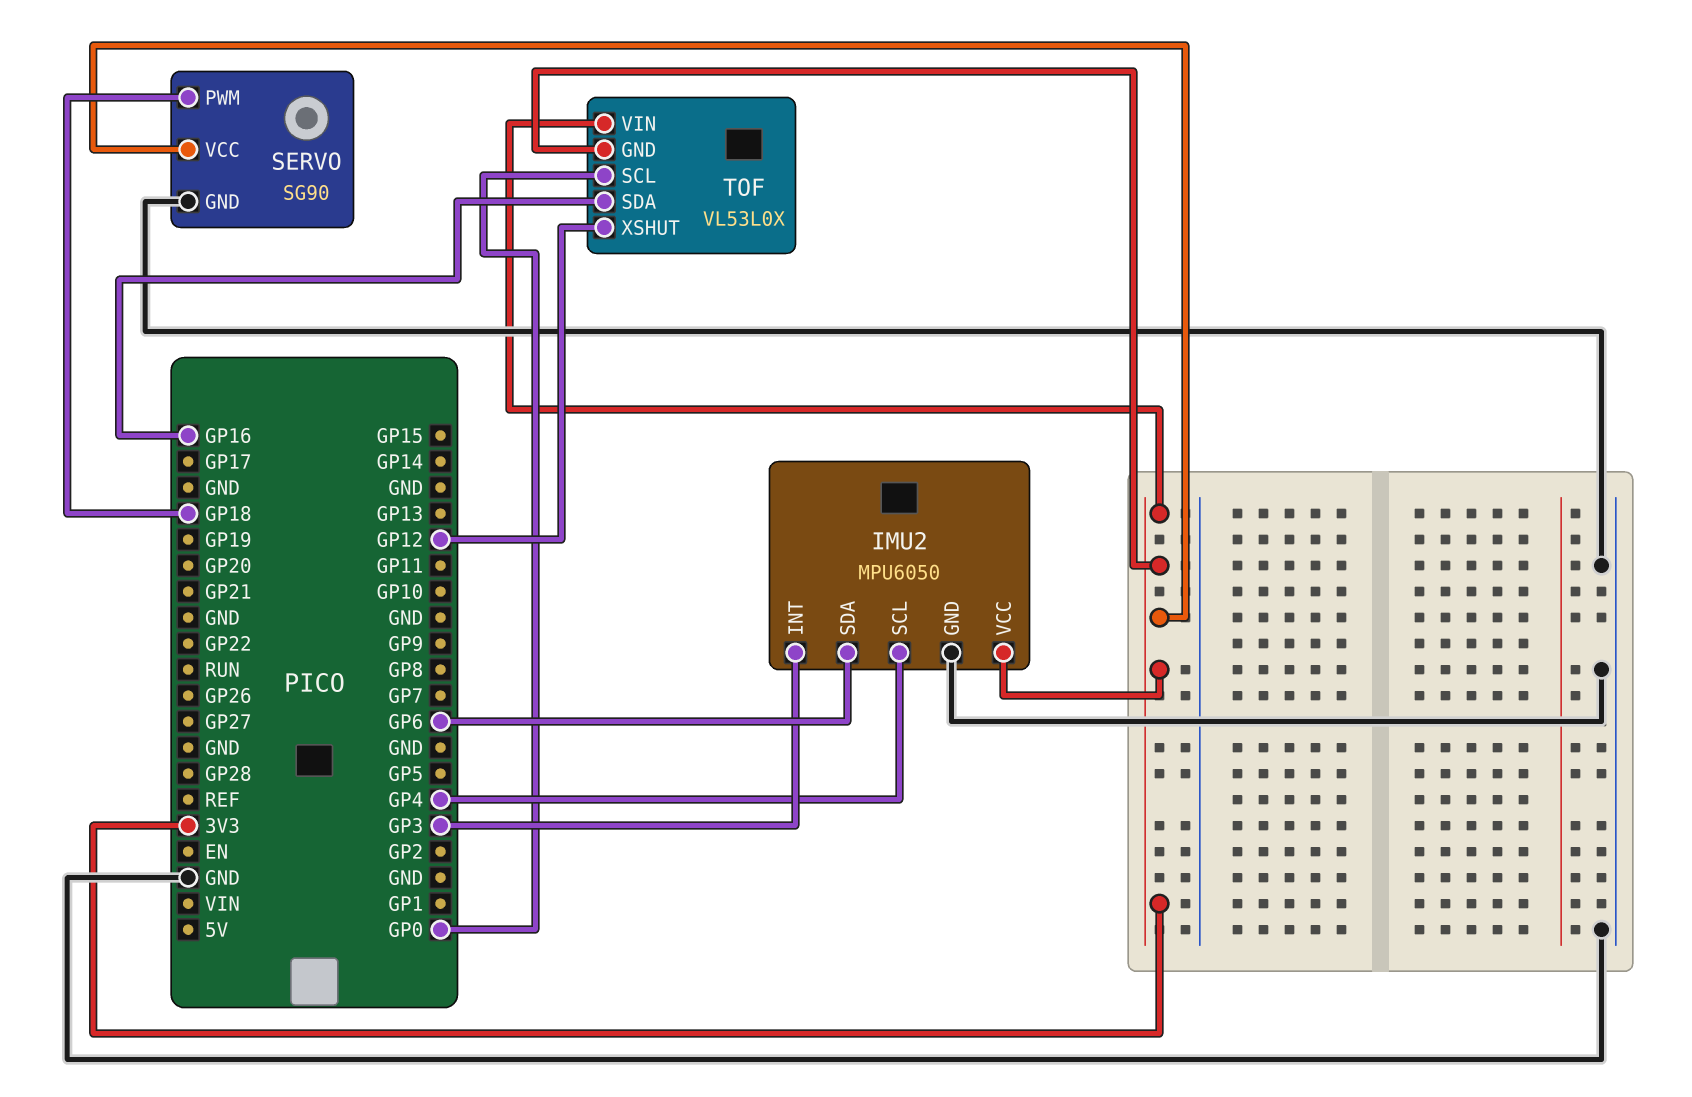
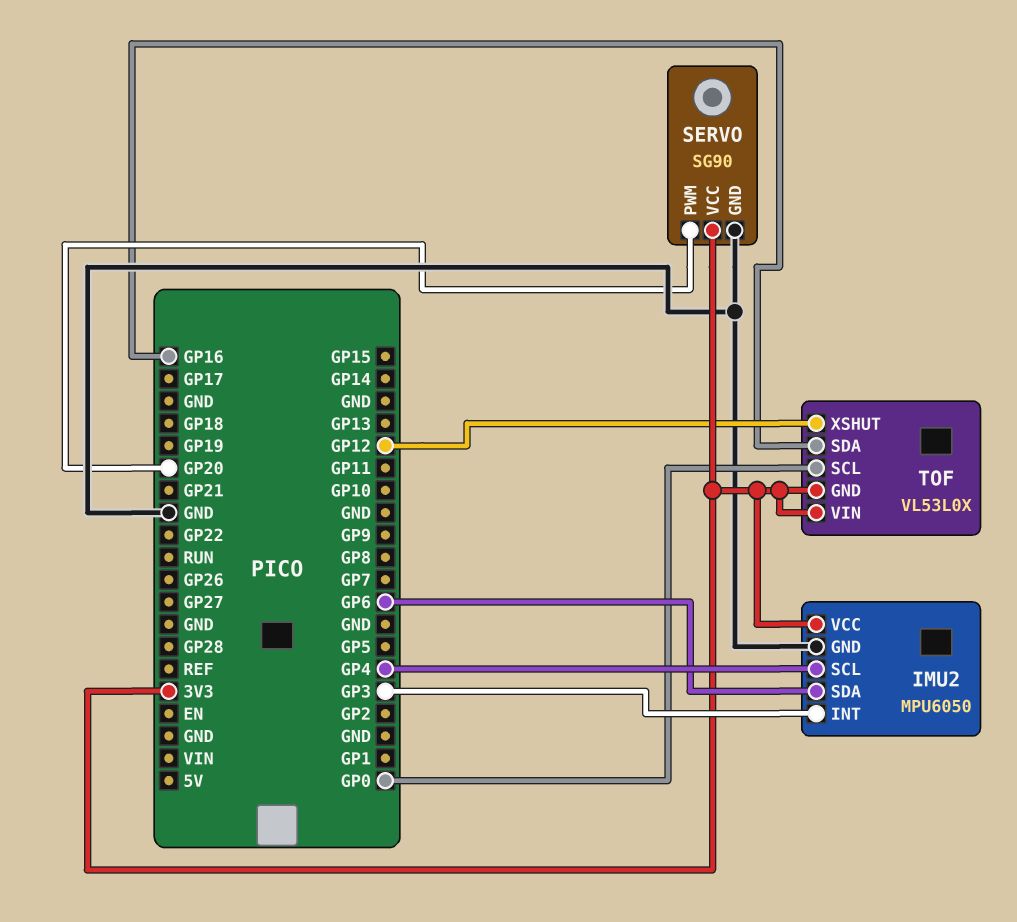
SERVO pin PWM: GP18 -> GP20

